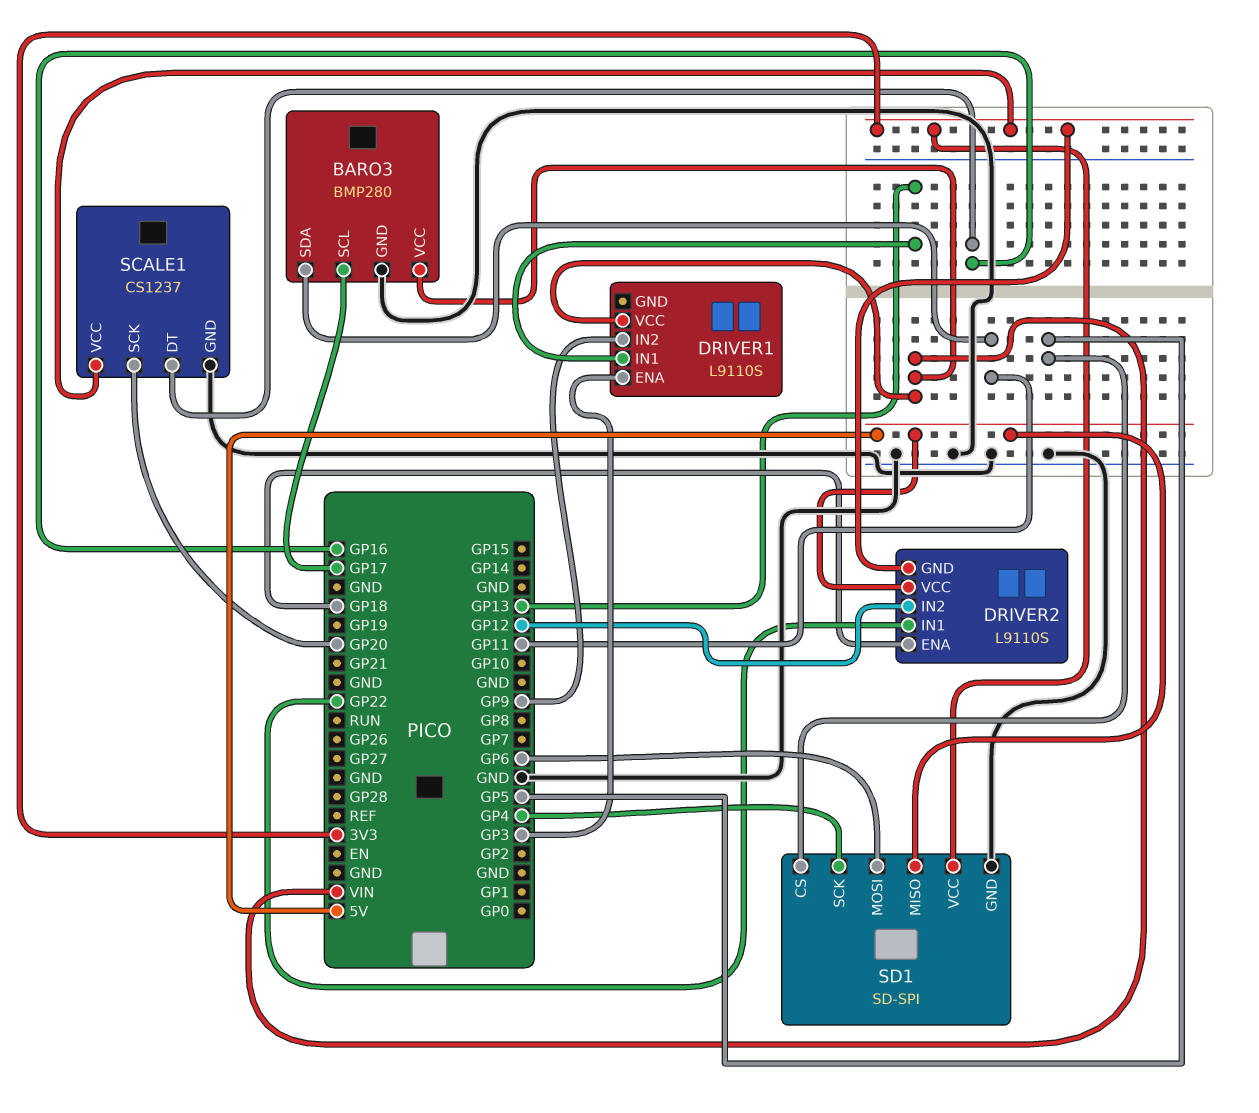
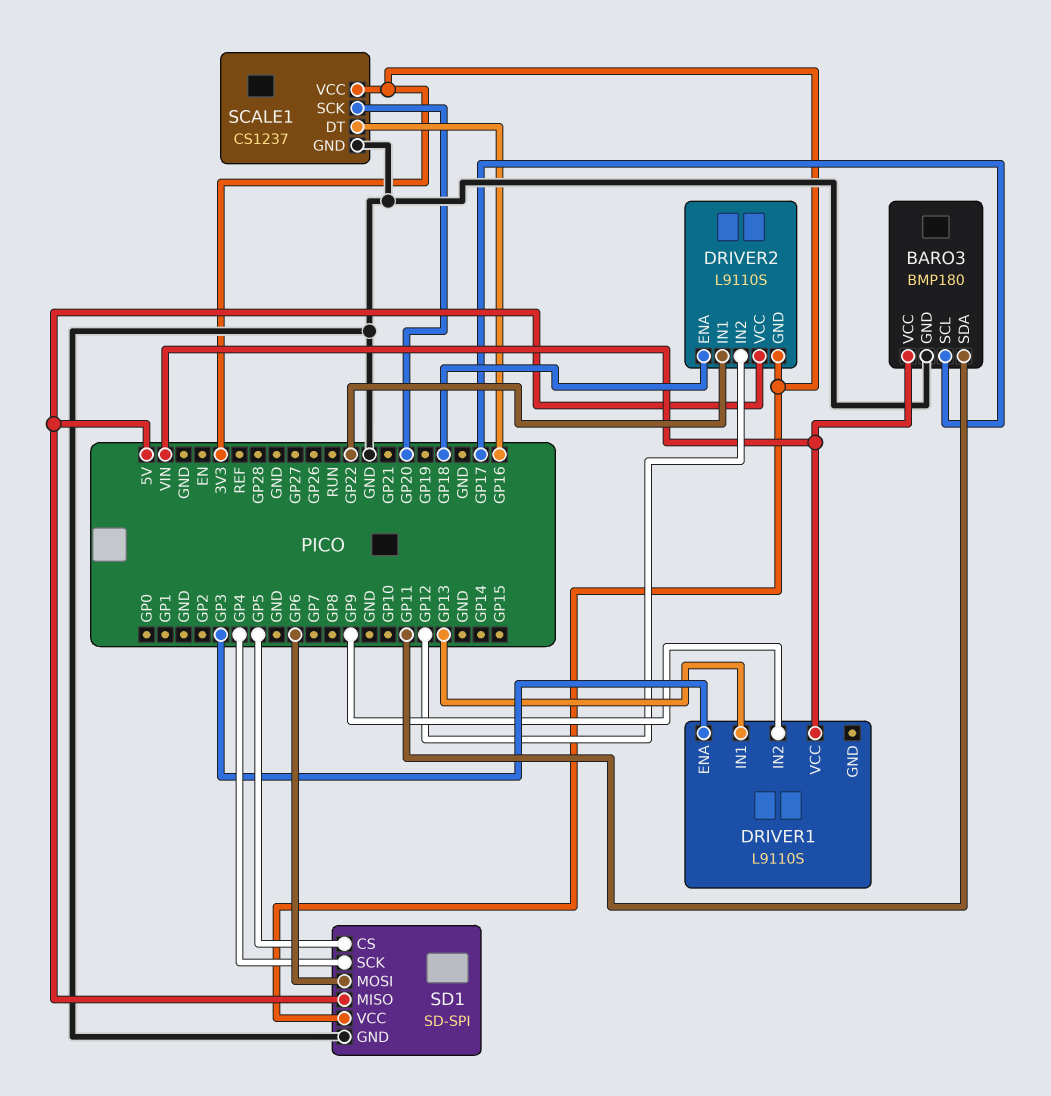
BARO3: BMP280 -> BMP180

